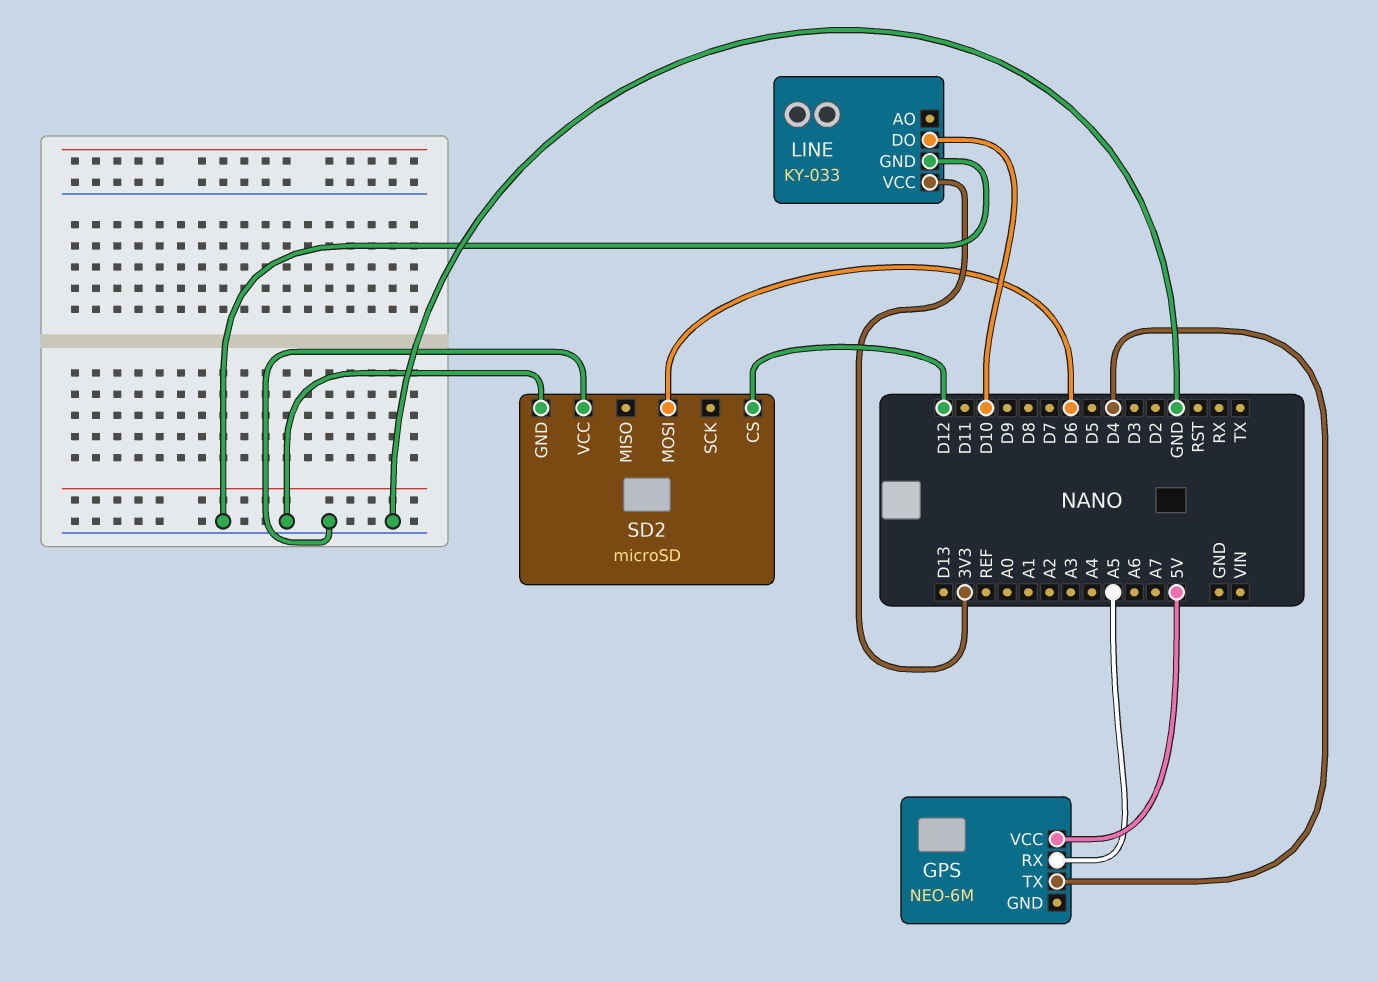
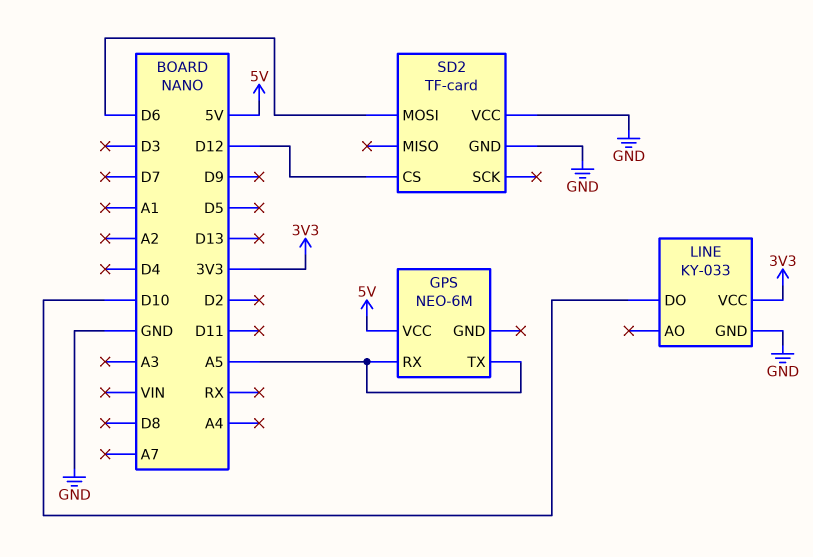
GPS pin TX: D4 -> A5
SD2: microSD -> TF-card

